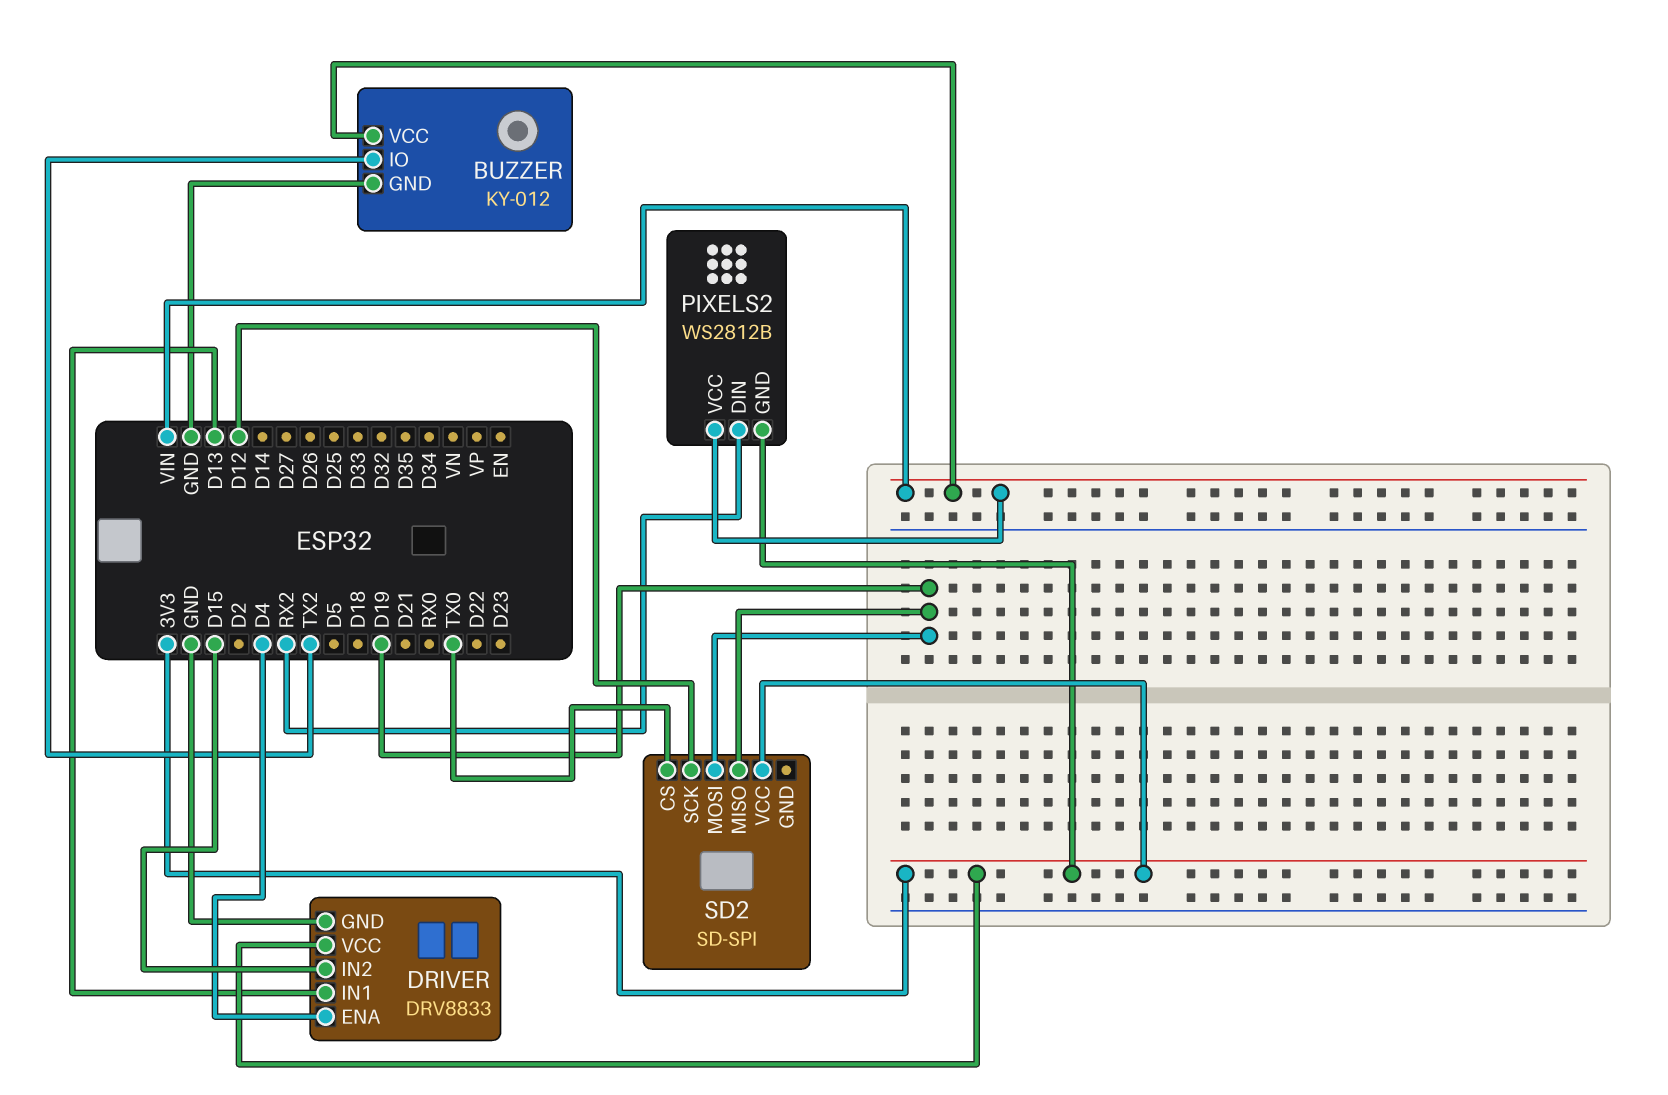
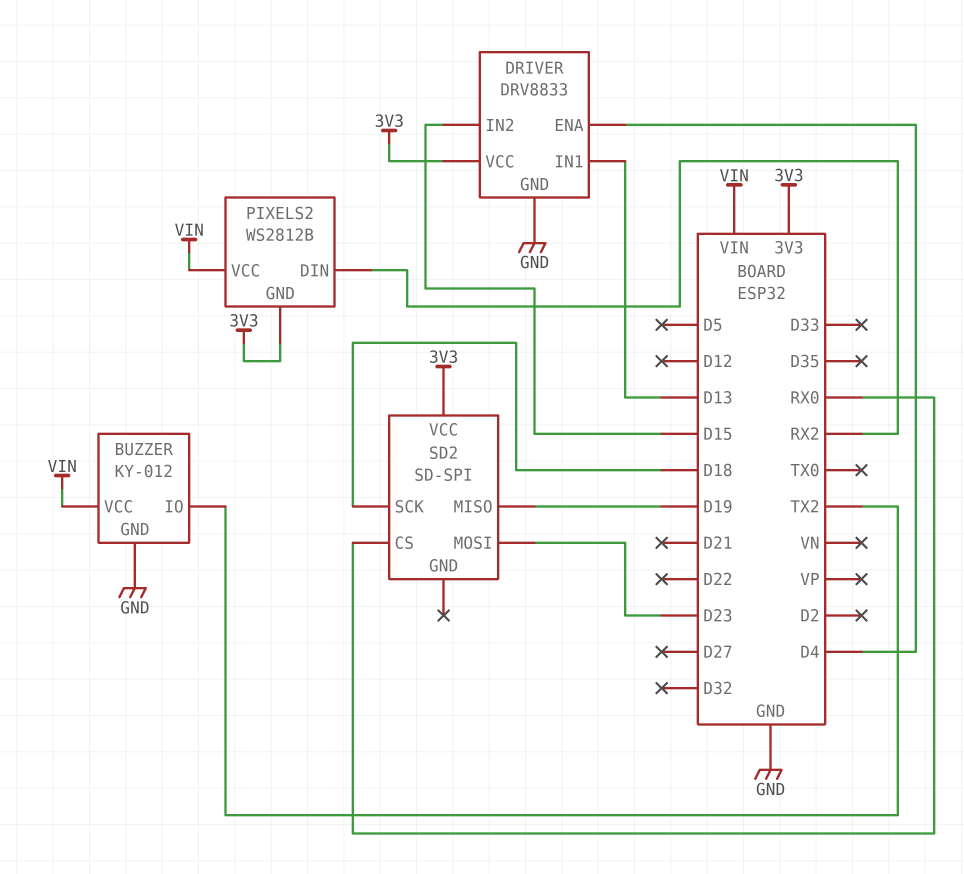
SD2 pin CS: TX0 -> RX0
SD2 pin MOSI: D19 -> D23
SD2 pin SCK: D12 -> D18

